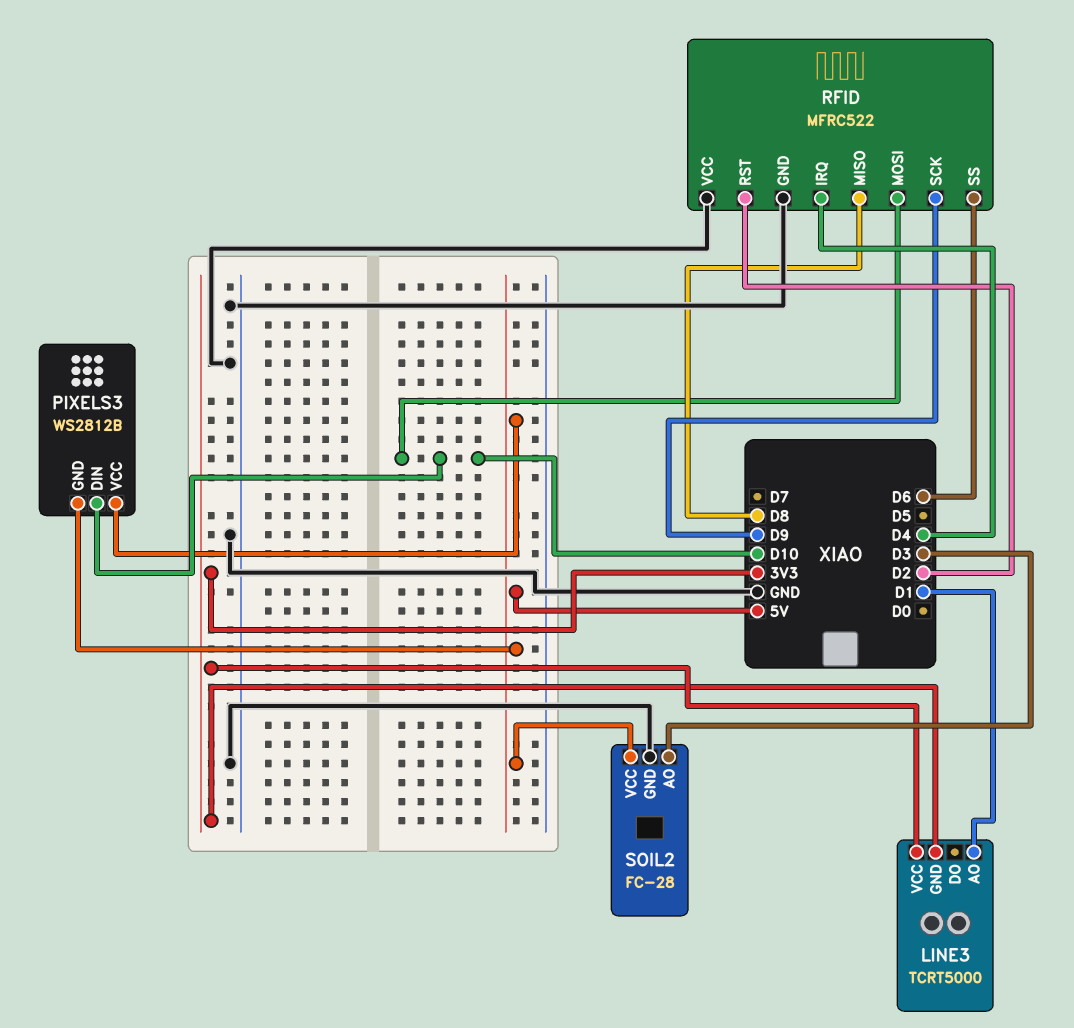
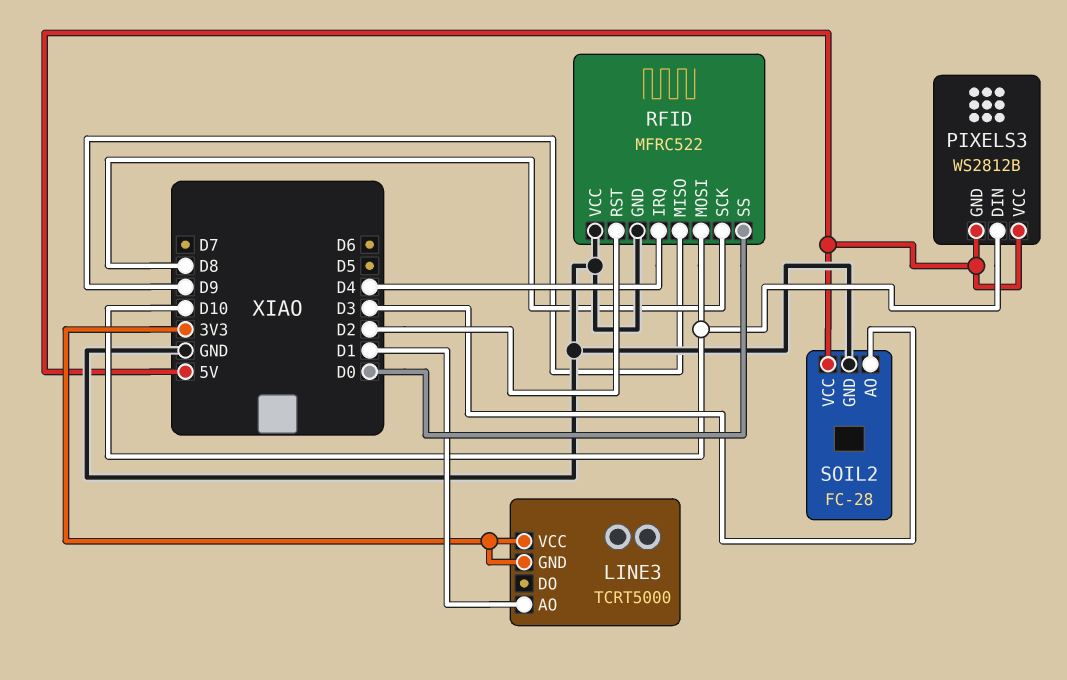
RFID pin MISO: D8 -> D9
RFID pin SCK: D9 -> D8
RFID pin SS: D6 -> D0

